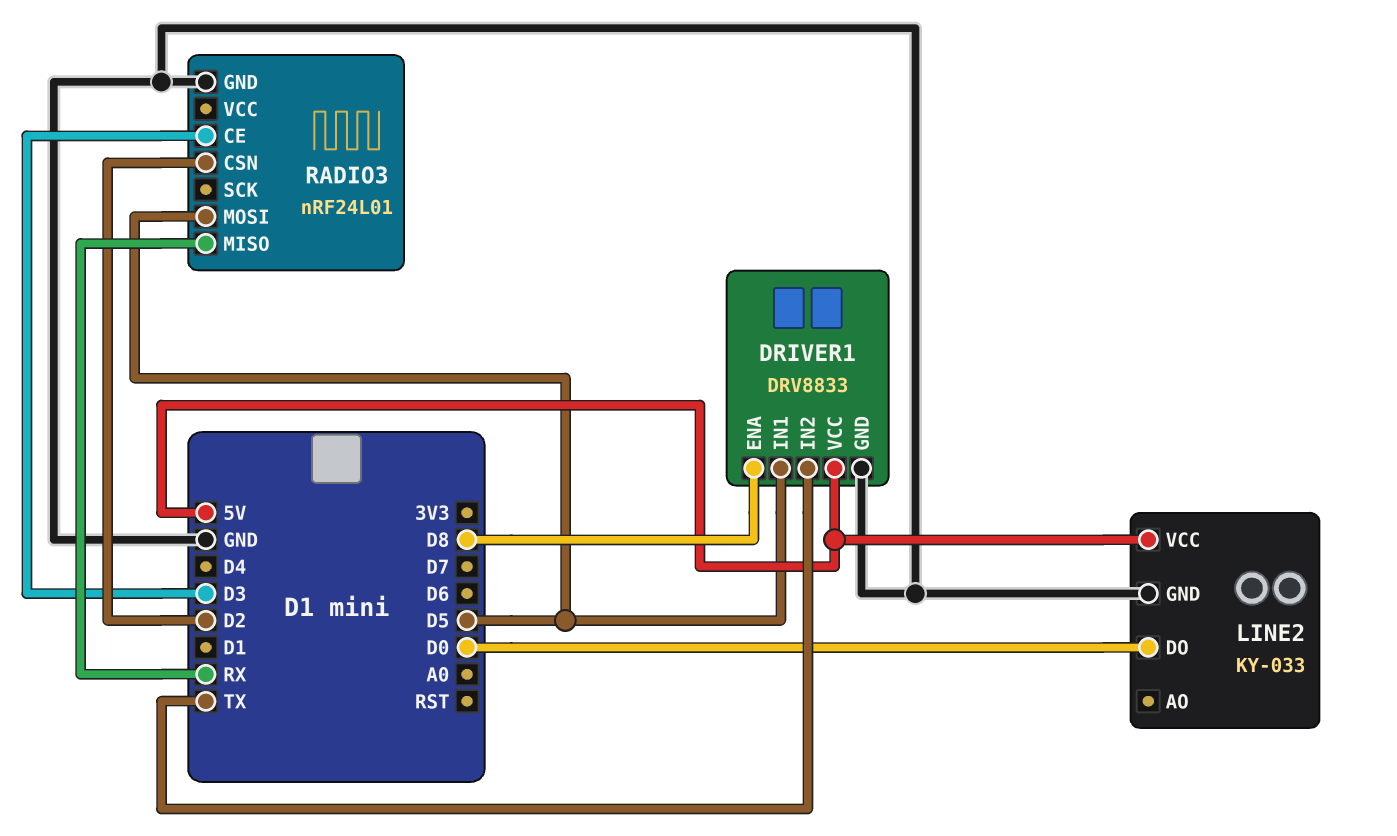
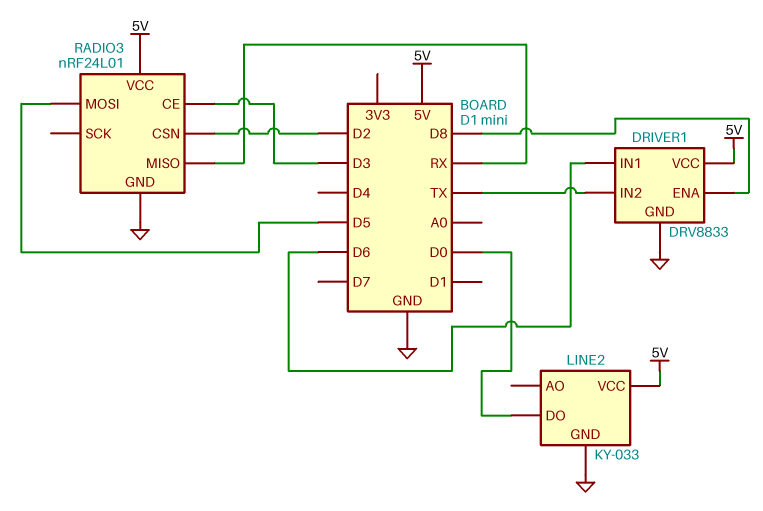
DRIVER1 pin IN1: D5 -> D6
RADIO3 pin VCC: none -> 5V

